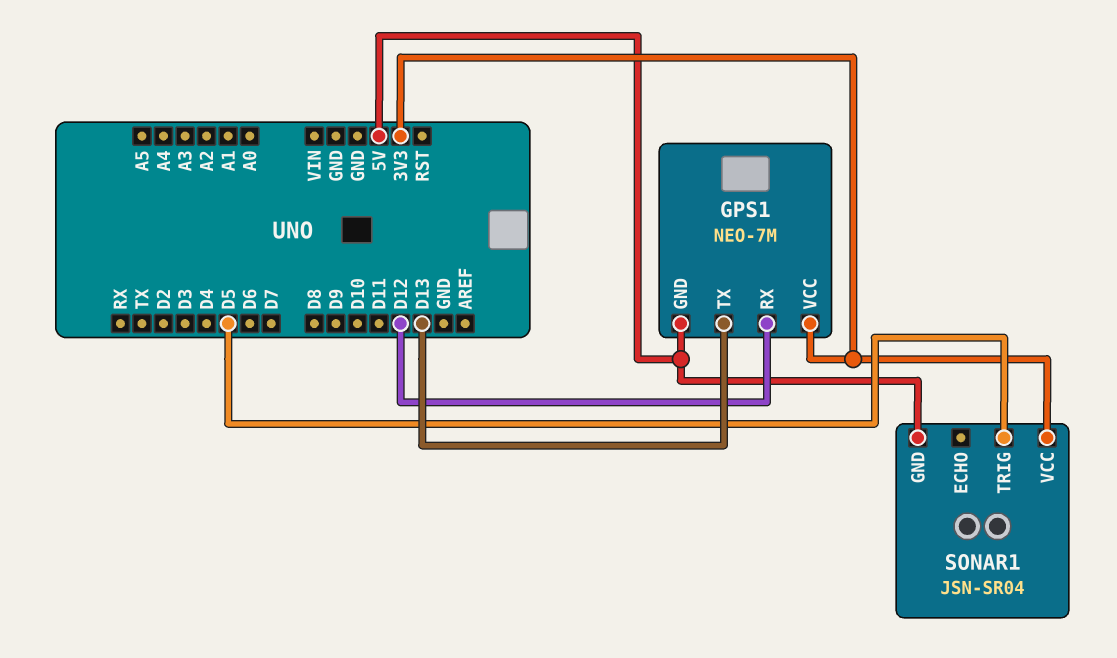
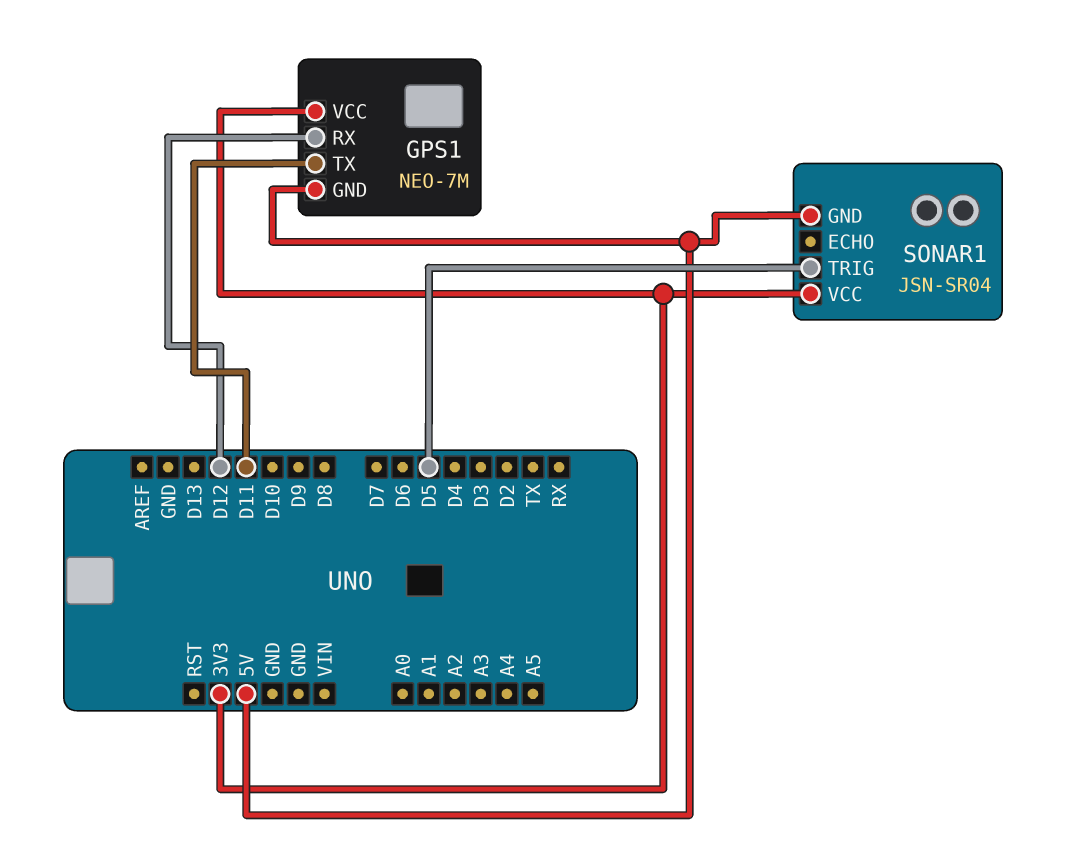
GPS1 pin TX: D13 -> D11

